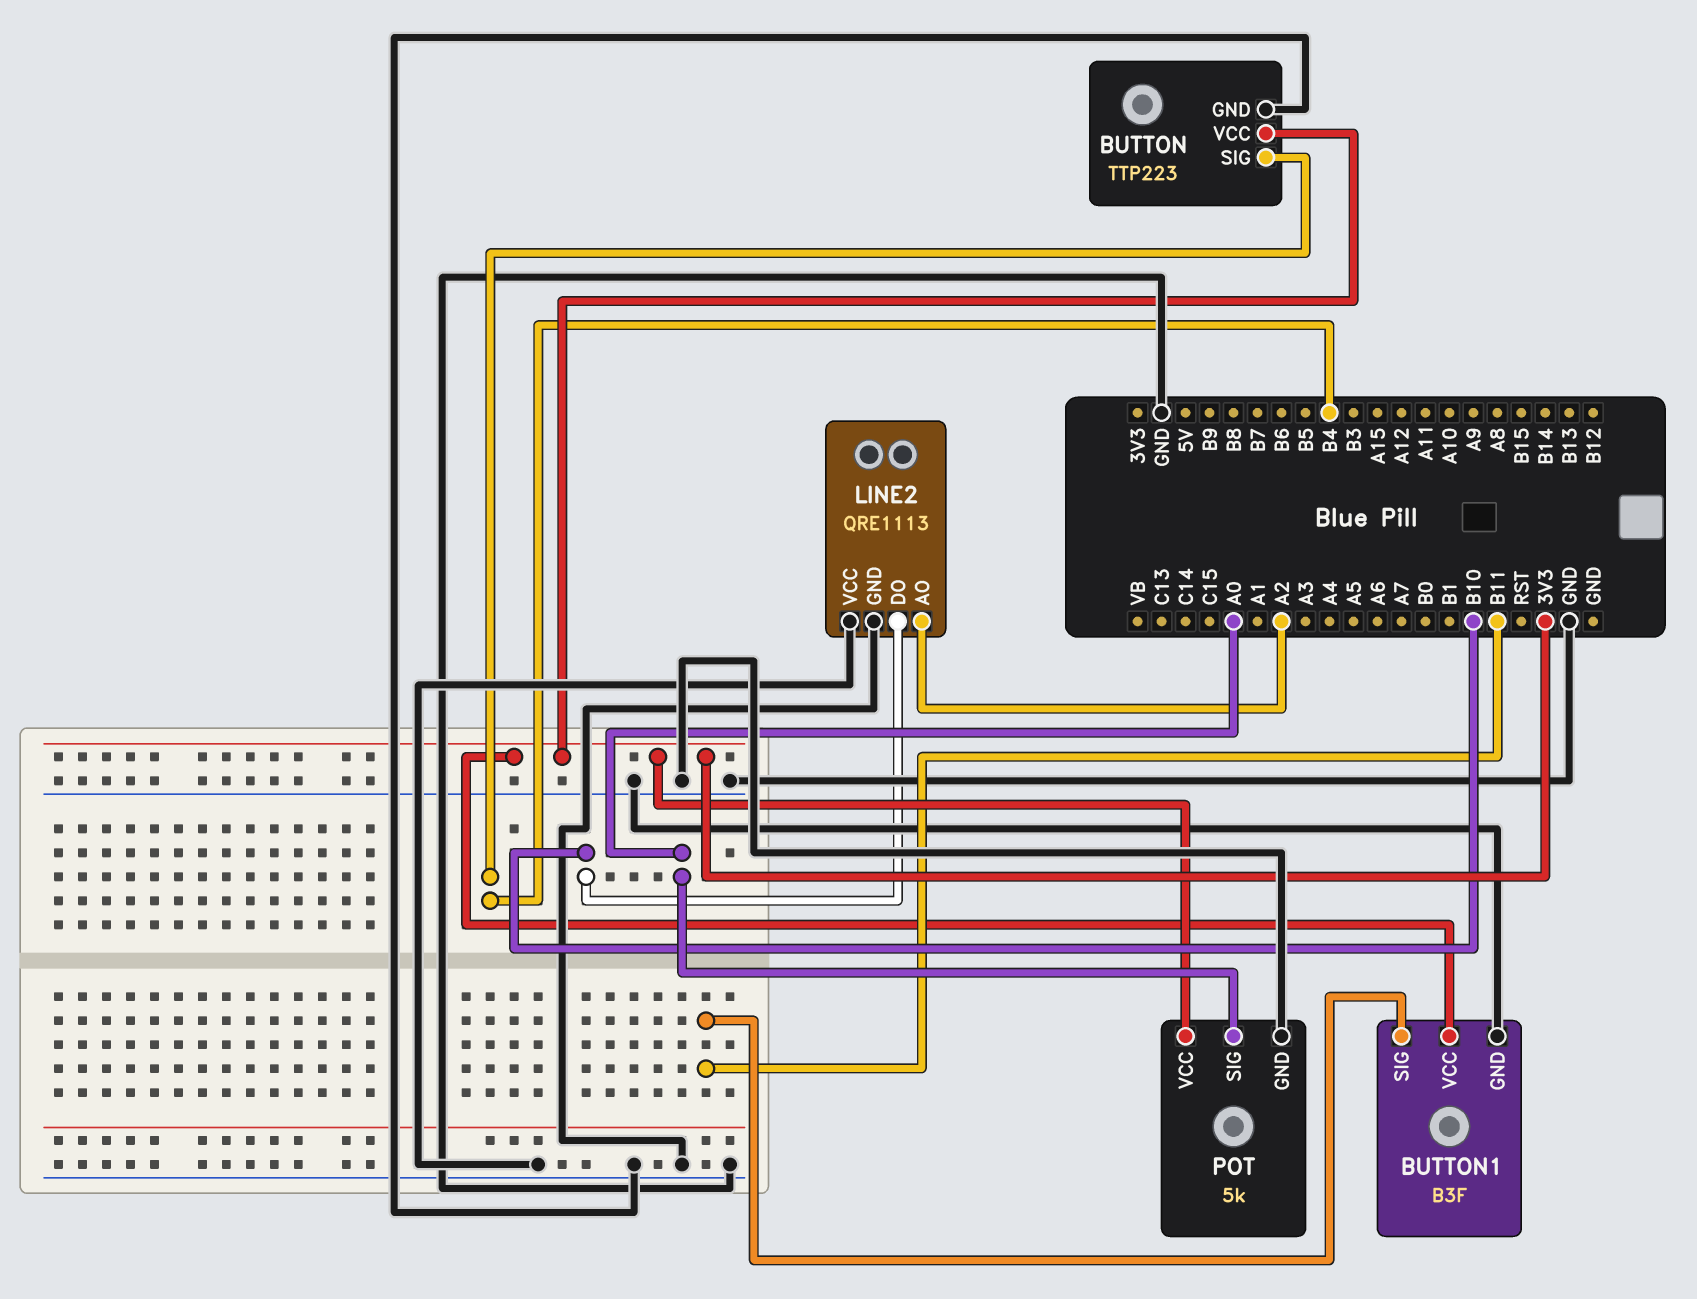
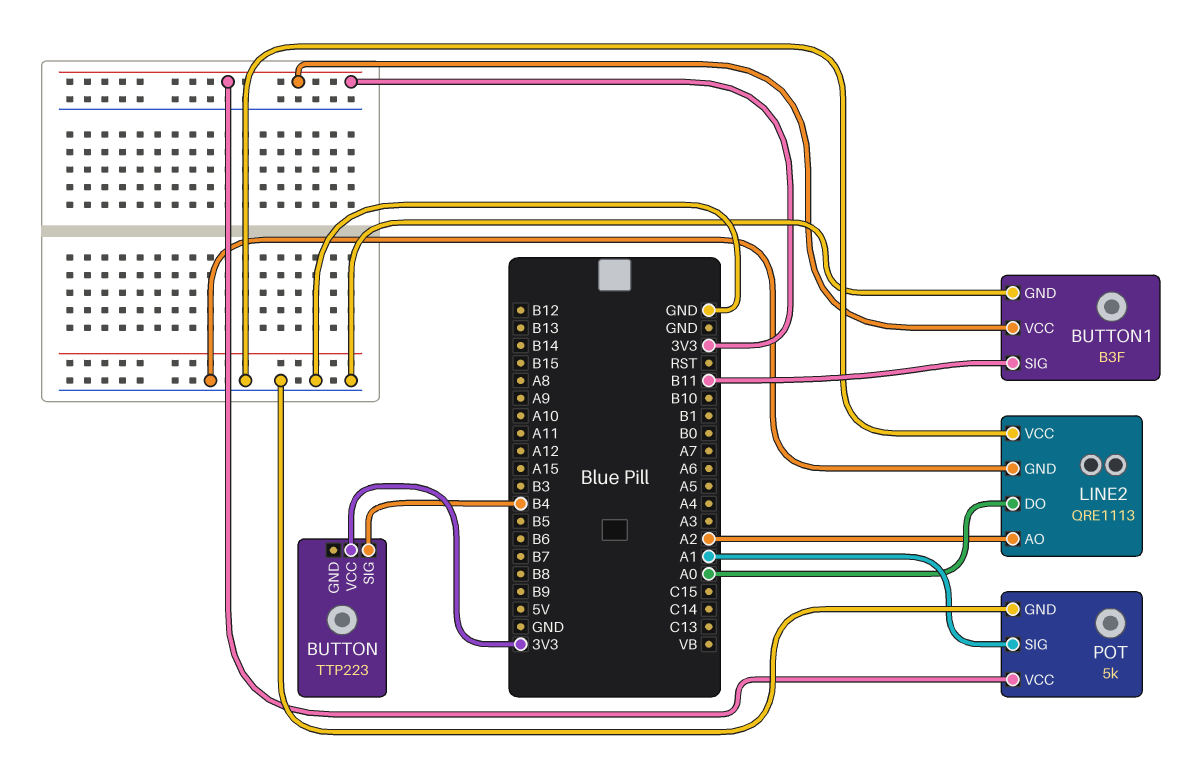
BUTTON pin GND: GND -> none
LINE2 pin DO: B10 -> A0
POT pin SIG: A0 -> A1

